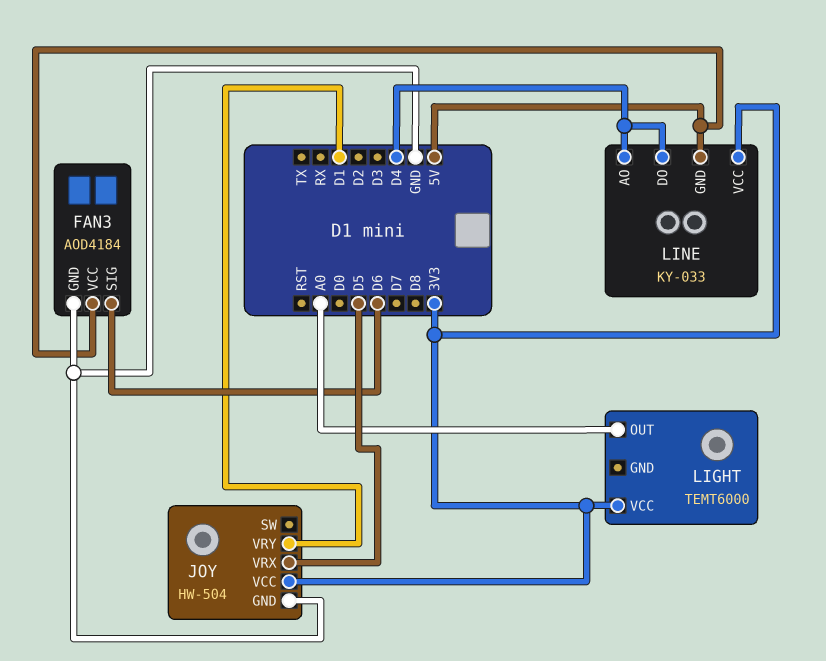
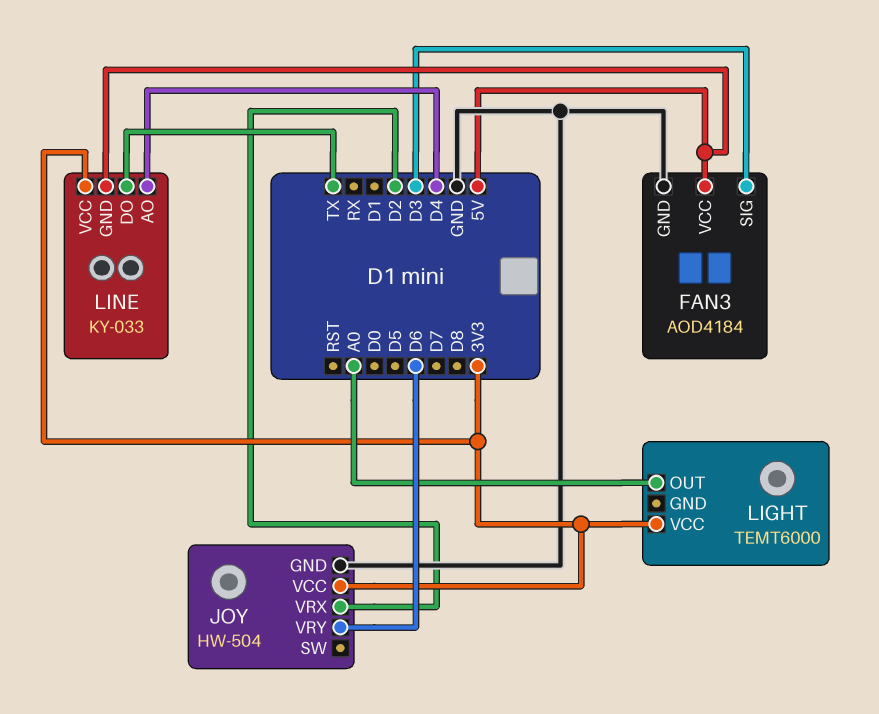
FAN3 pin SIG: D6 -> D3
JOY pin VRX: D5 -> D2
JOY pin VRY: D1 -> D6
LINE pin DO: D4 -> TX

